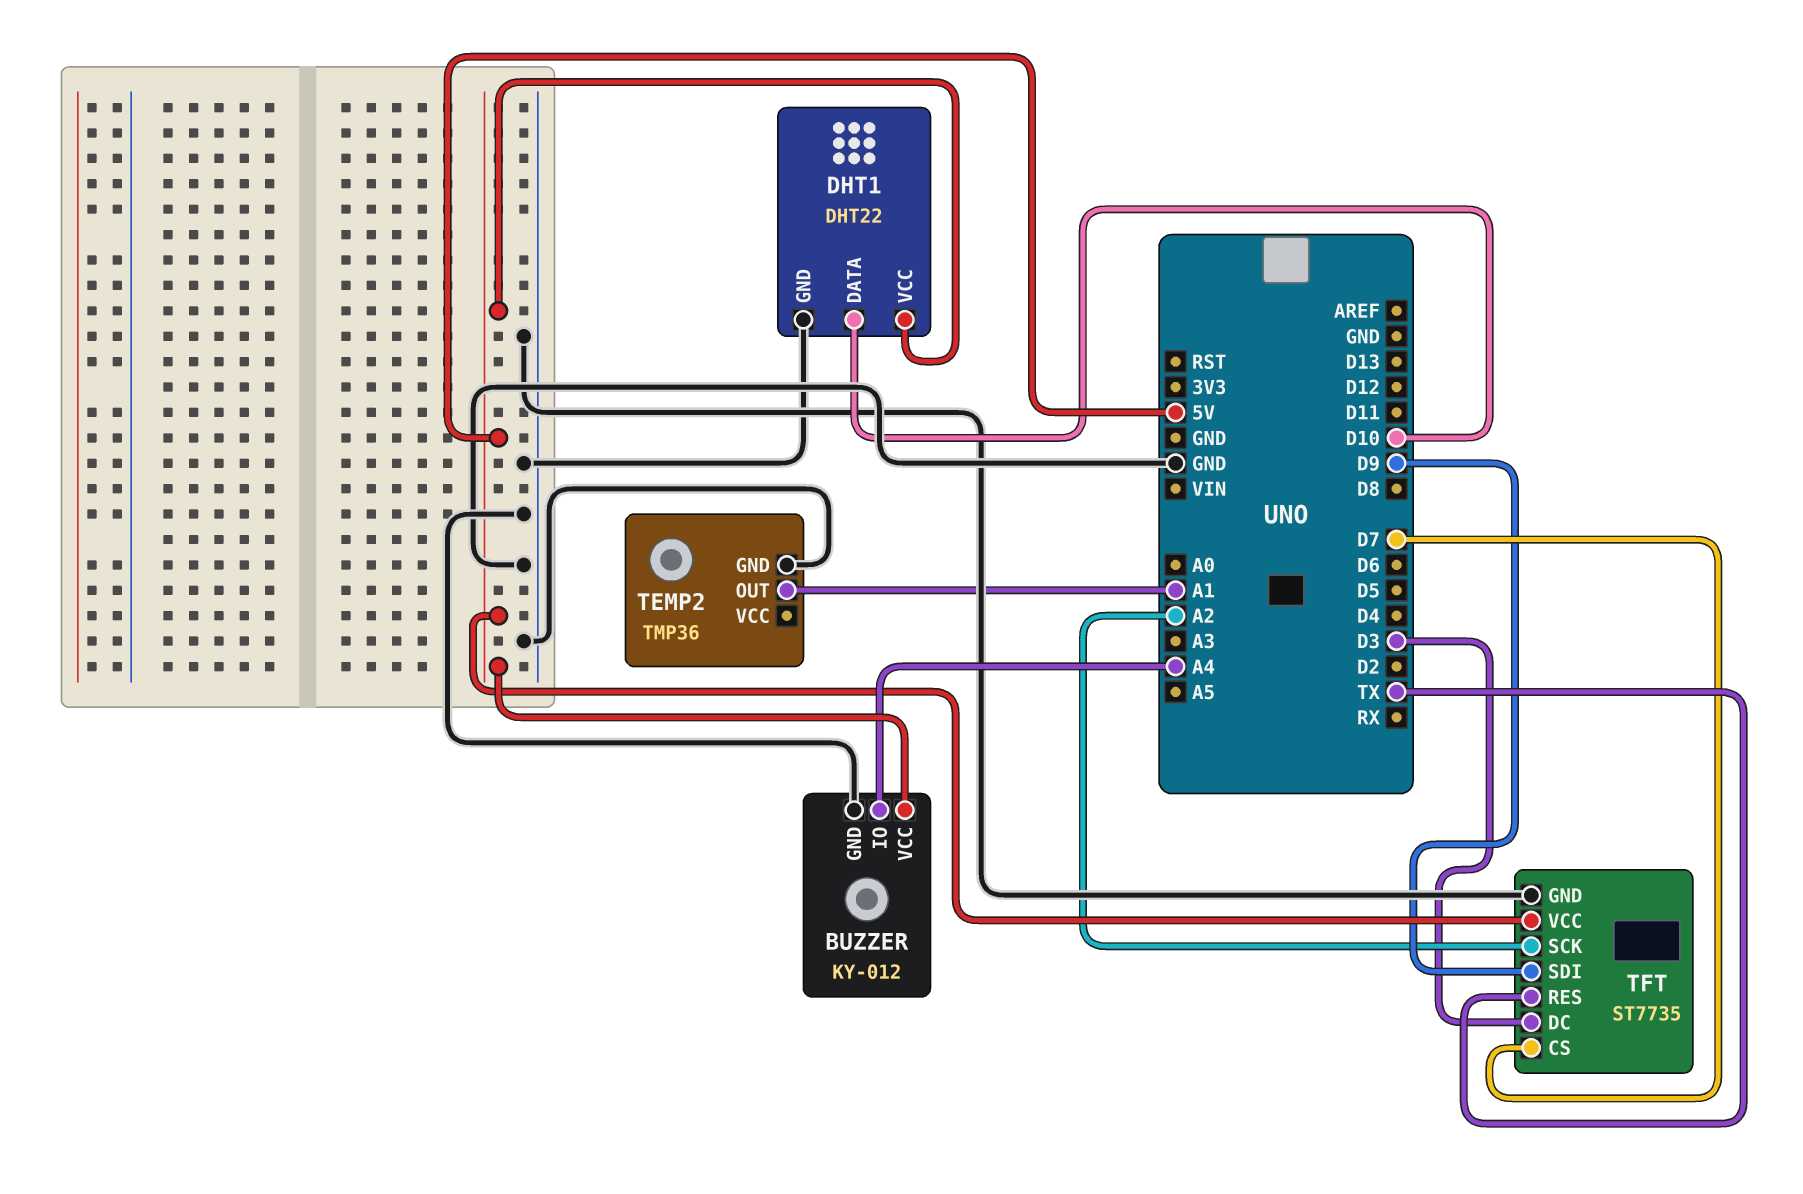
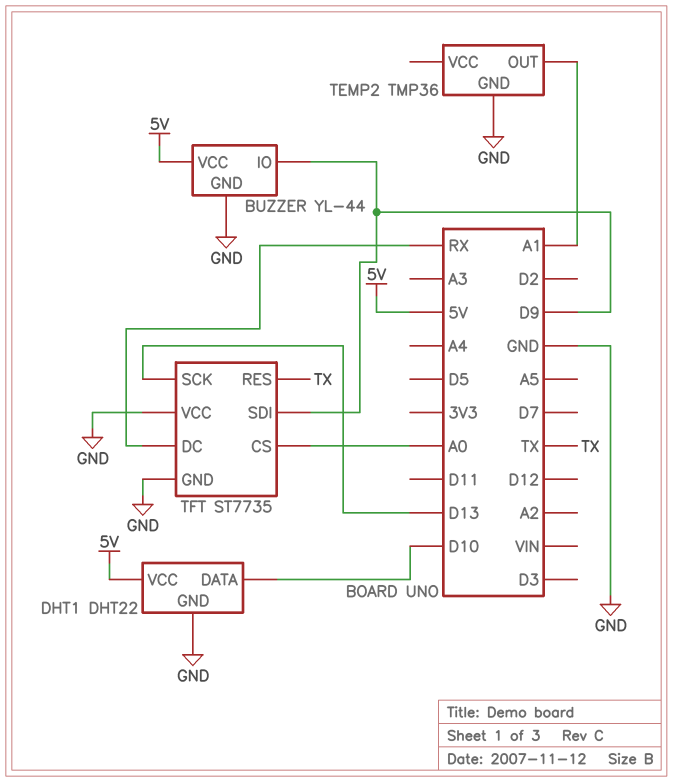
BUZZER: KY-012 -> YL-44
BUZZER pin IO: A4 -> D9
TFT pin CS: D7 -> A0
TFT pin DC: D3 -> RX
TFT pin SCK: A2 -> D13
TFT pin VCC: 5V -> GND

